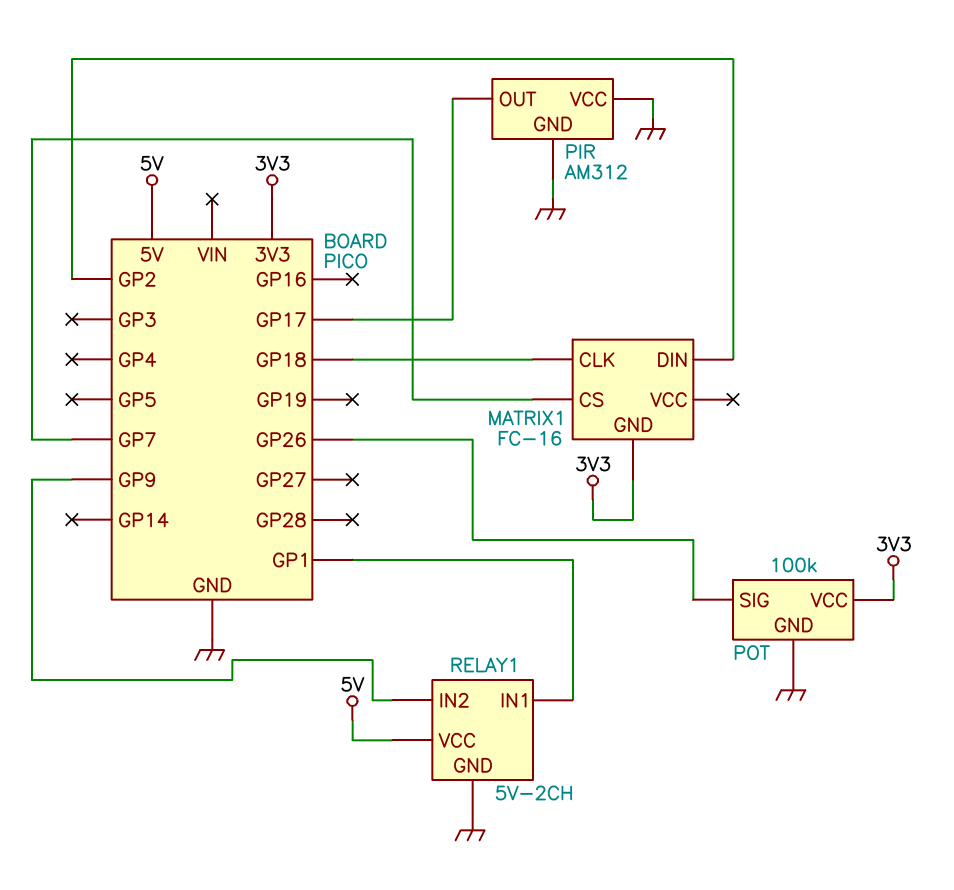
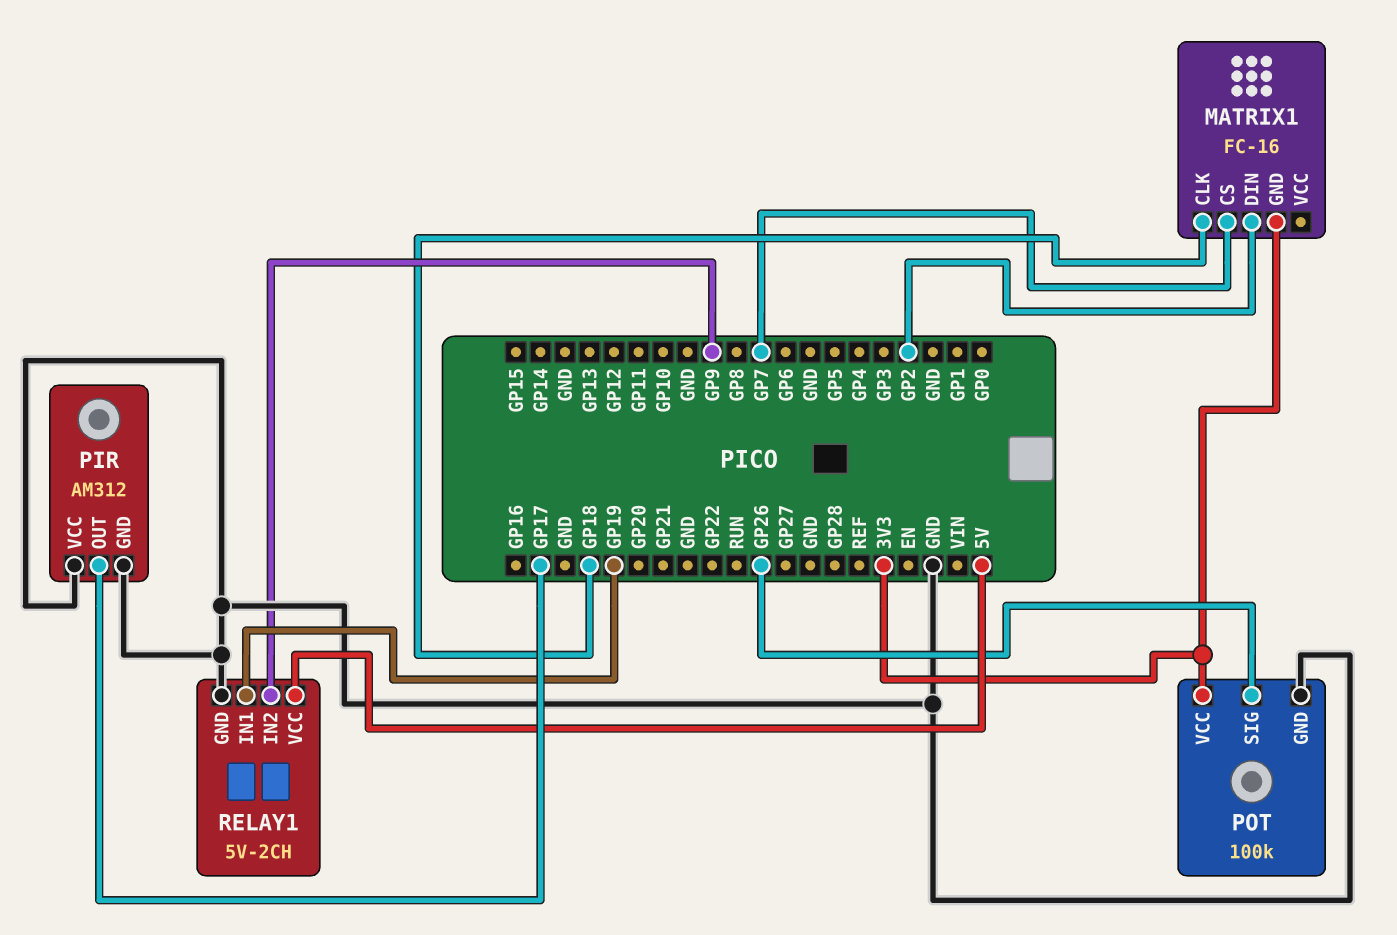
RELAY1 pin IN1: GP1 -> GP19

